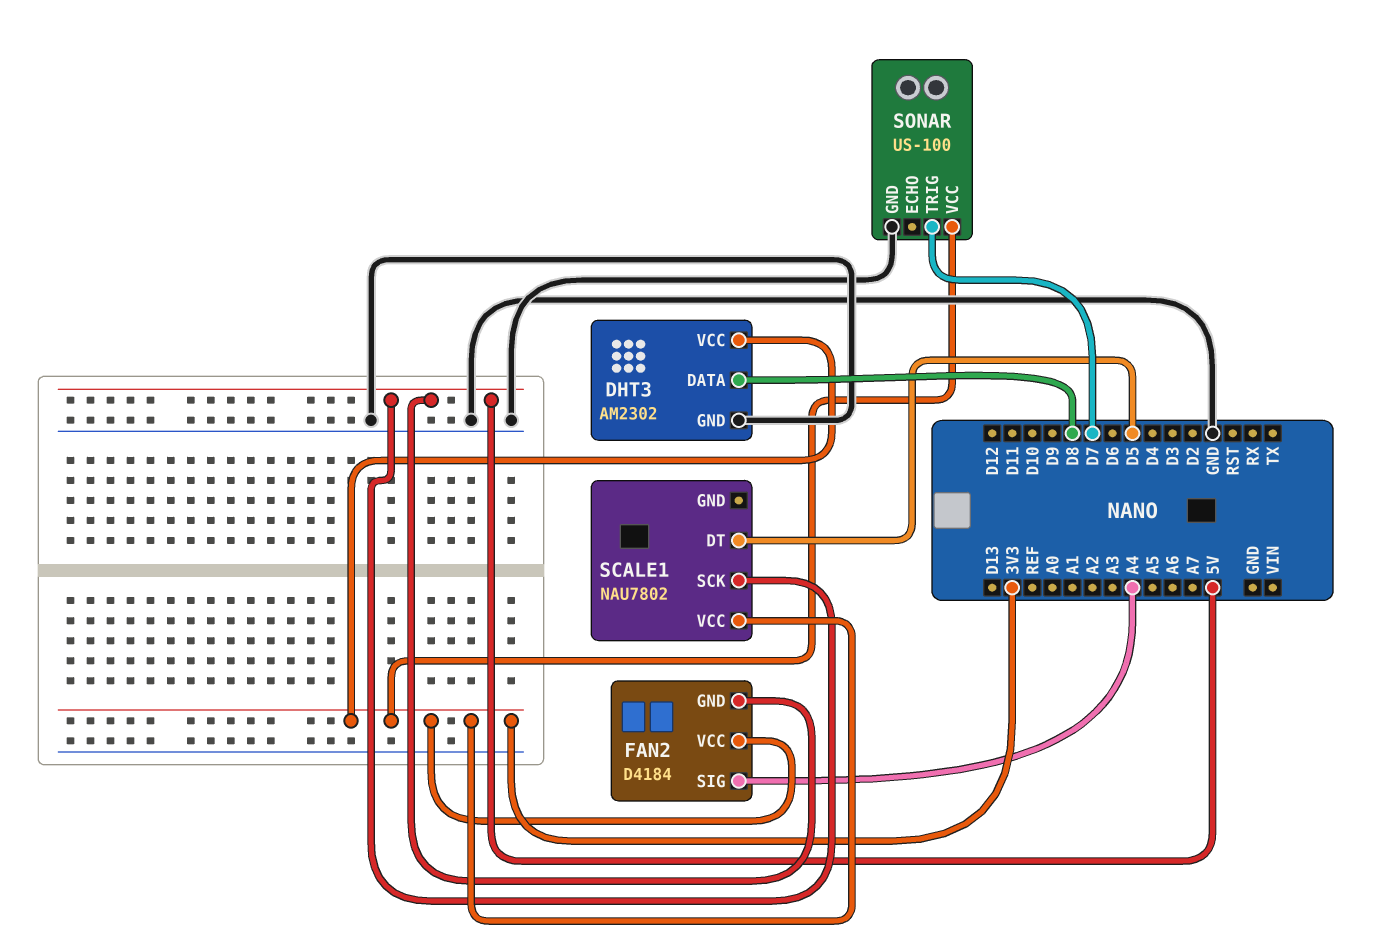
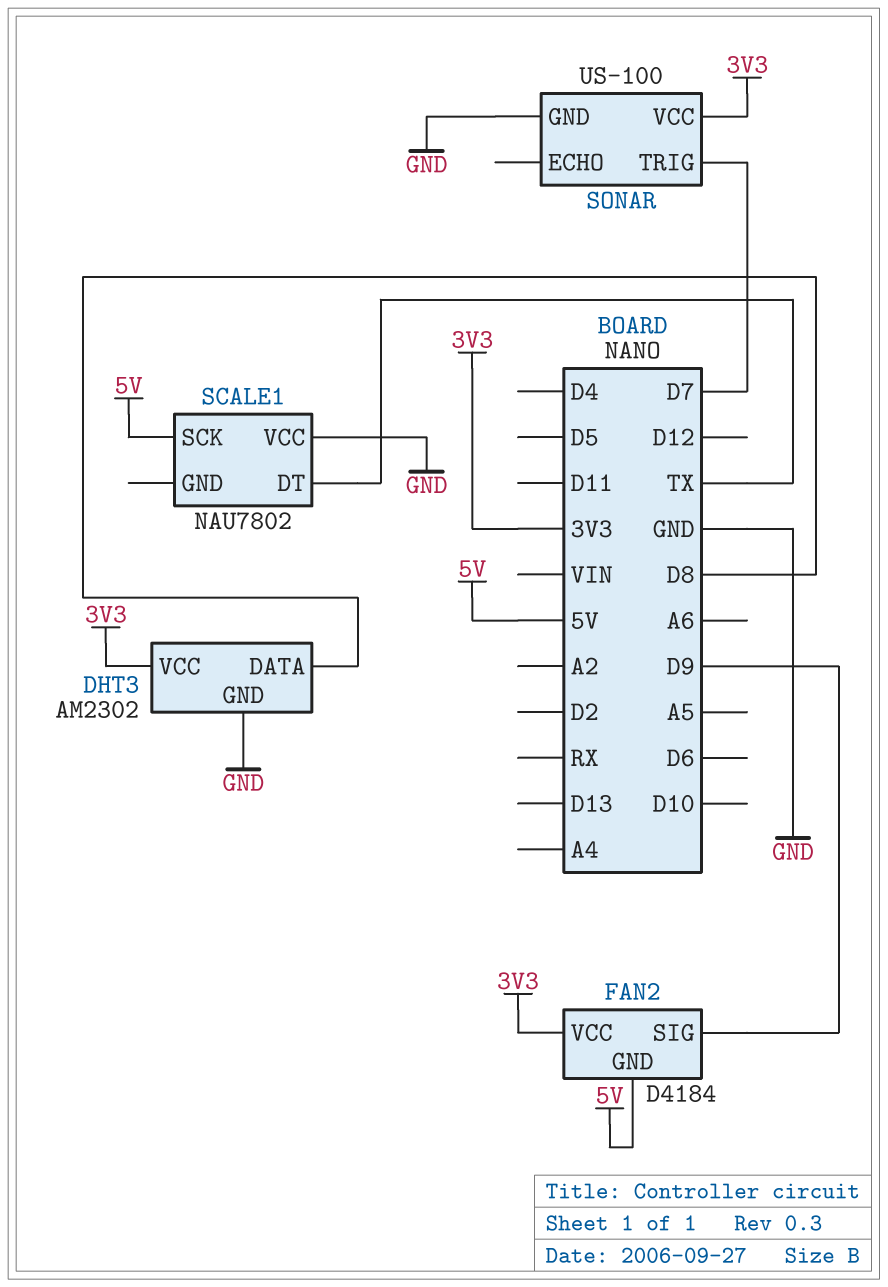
FAN2 pin SIG: A4 -> D9
SCALE1 pin DT: D5 -> TX
SCALE1 pin VCC: 3V3 -> GND

